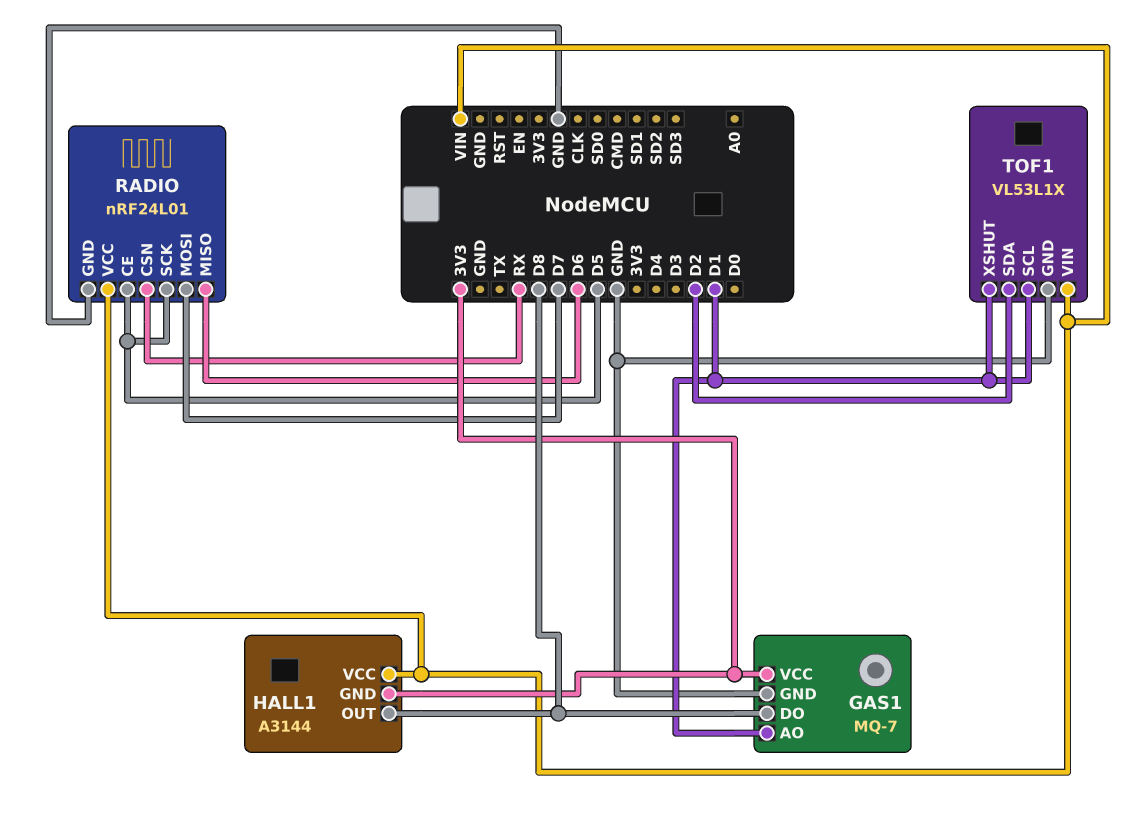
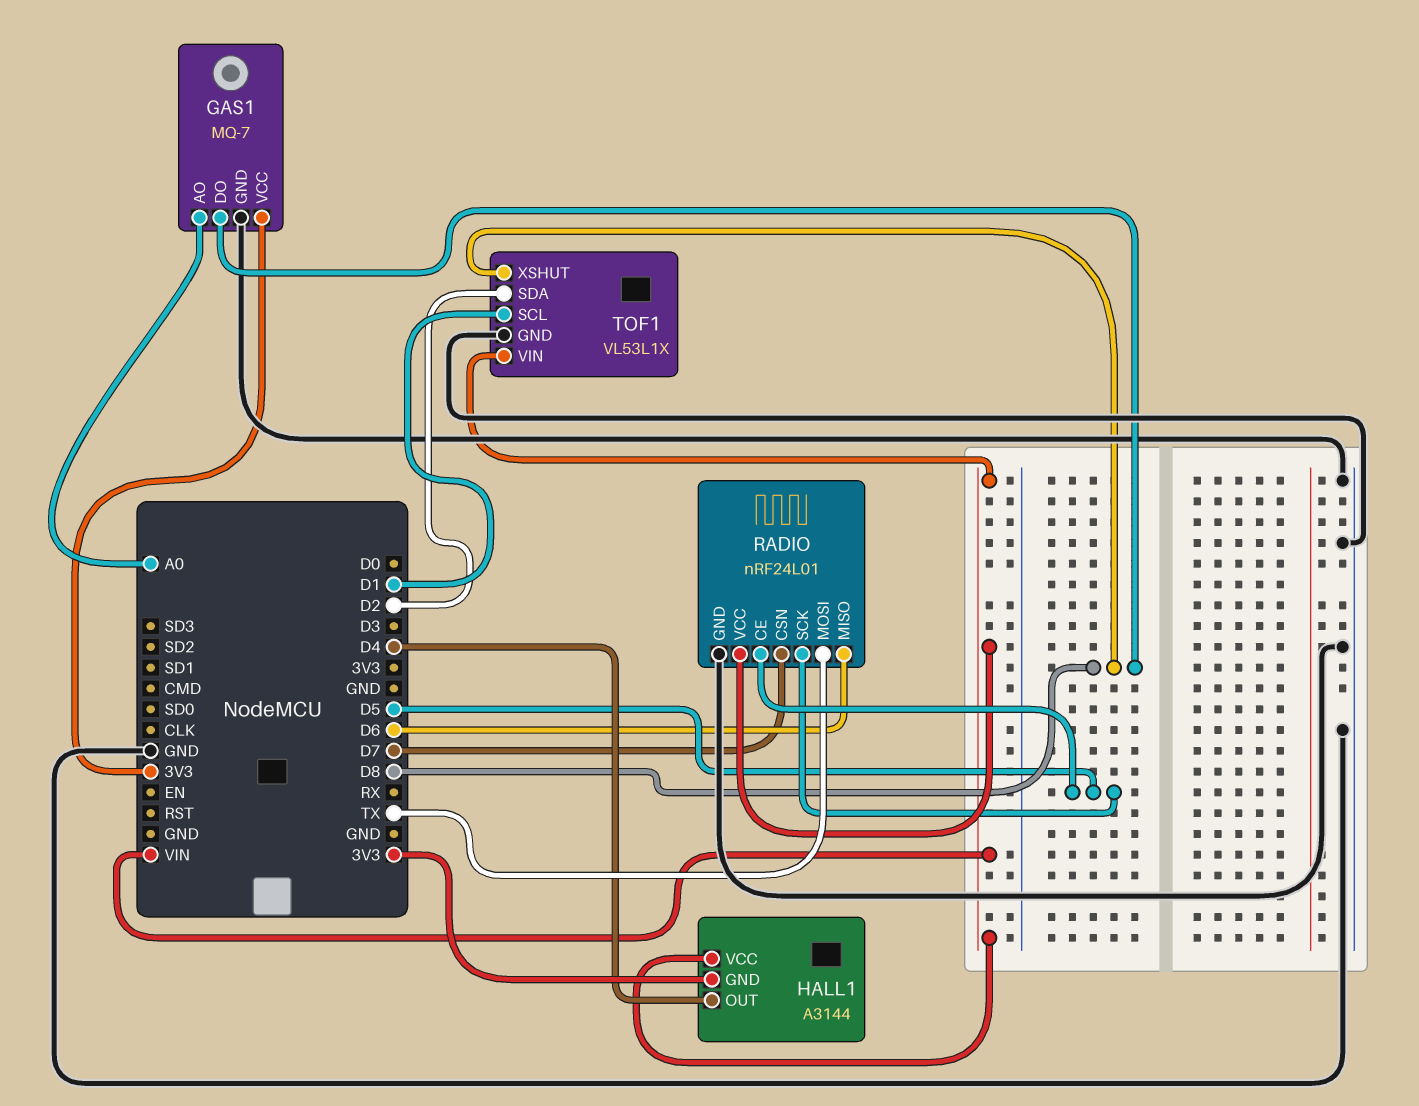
GAS1 pin AO: D1 -> A0
HALL1 pin OUT: D8 -> D4
RADIO pin CSN: RX -> D7
RADIO pin MOSI: D7 -> TX
TOF1 pin XSHUT: D1 -> D8

